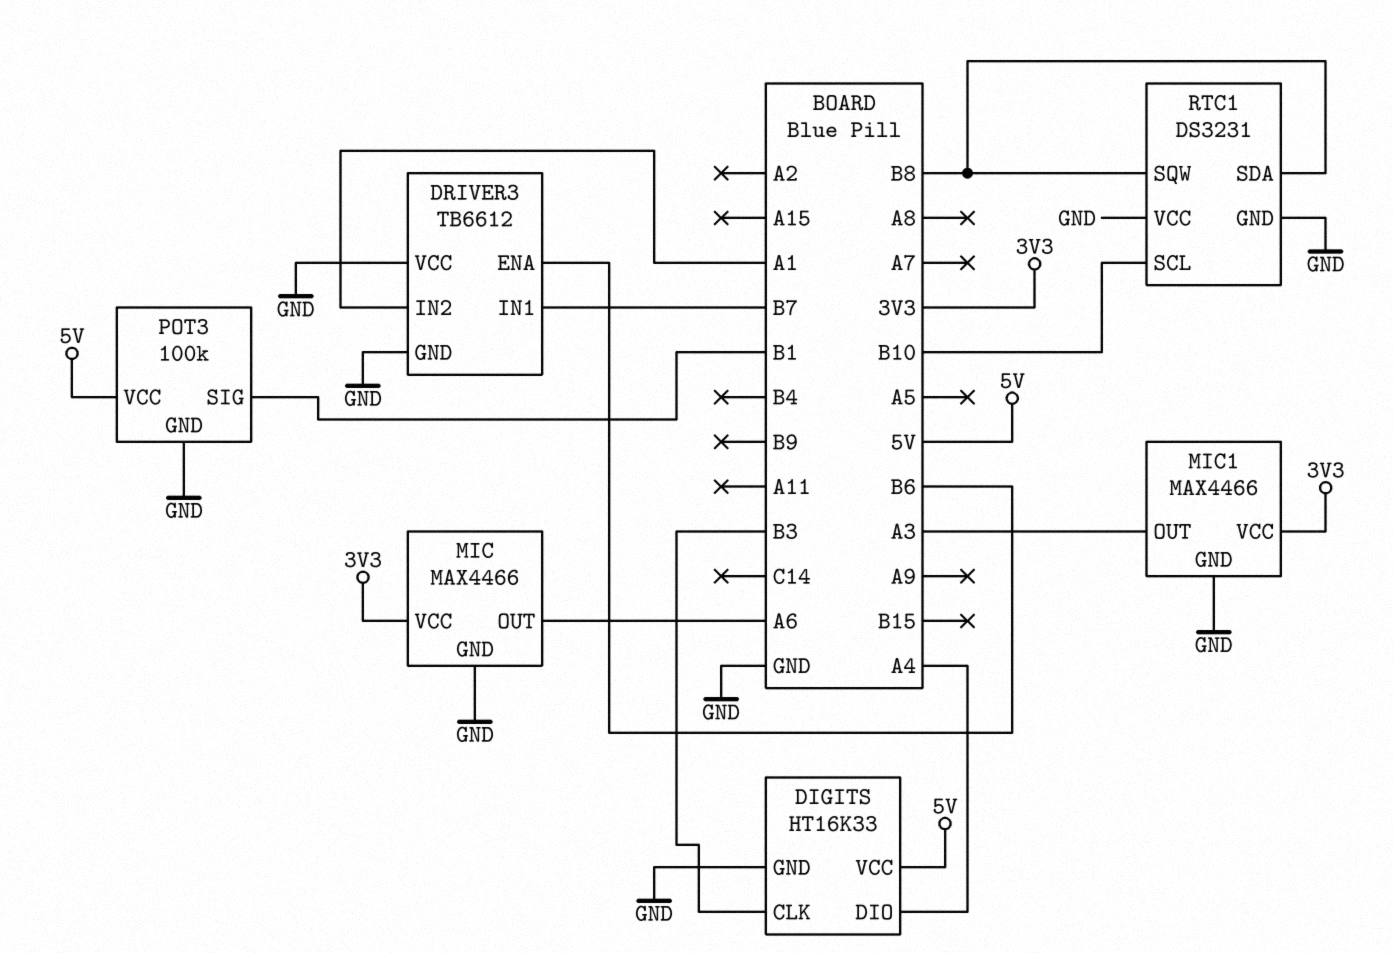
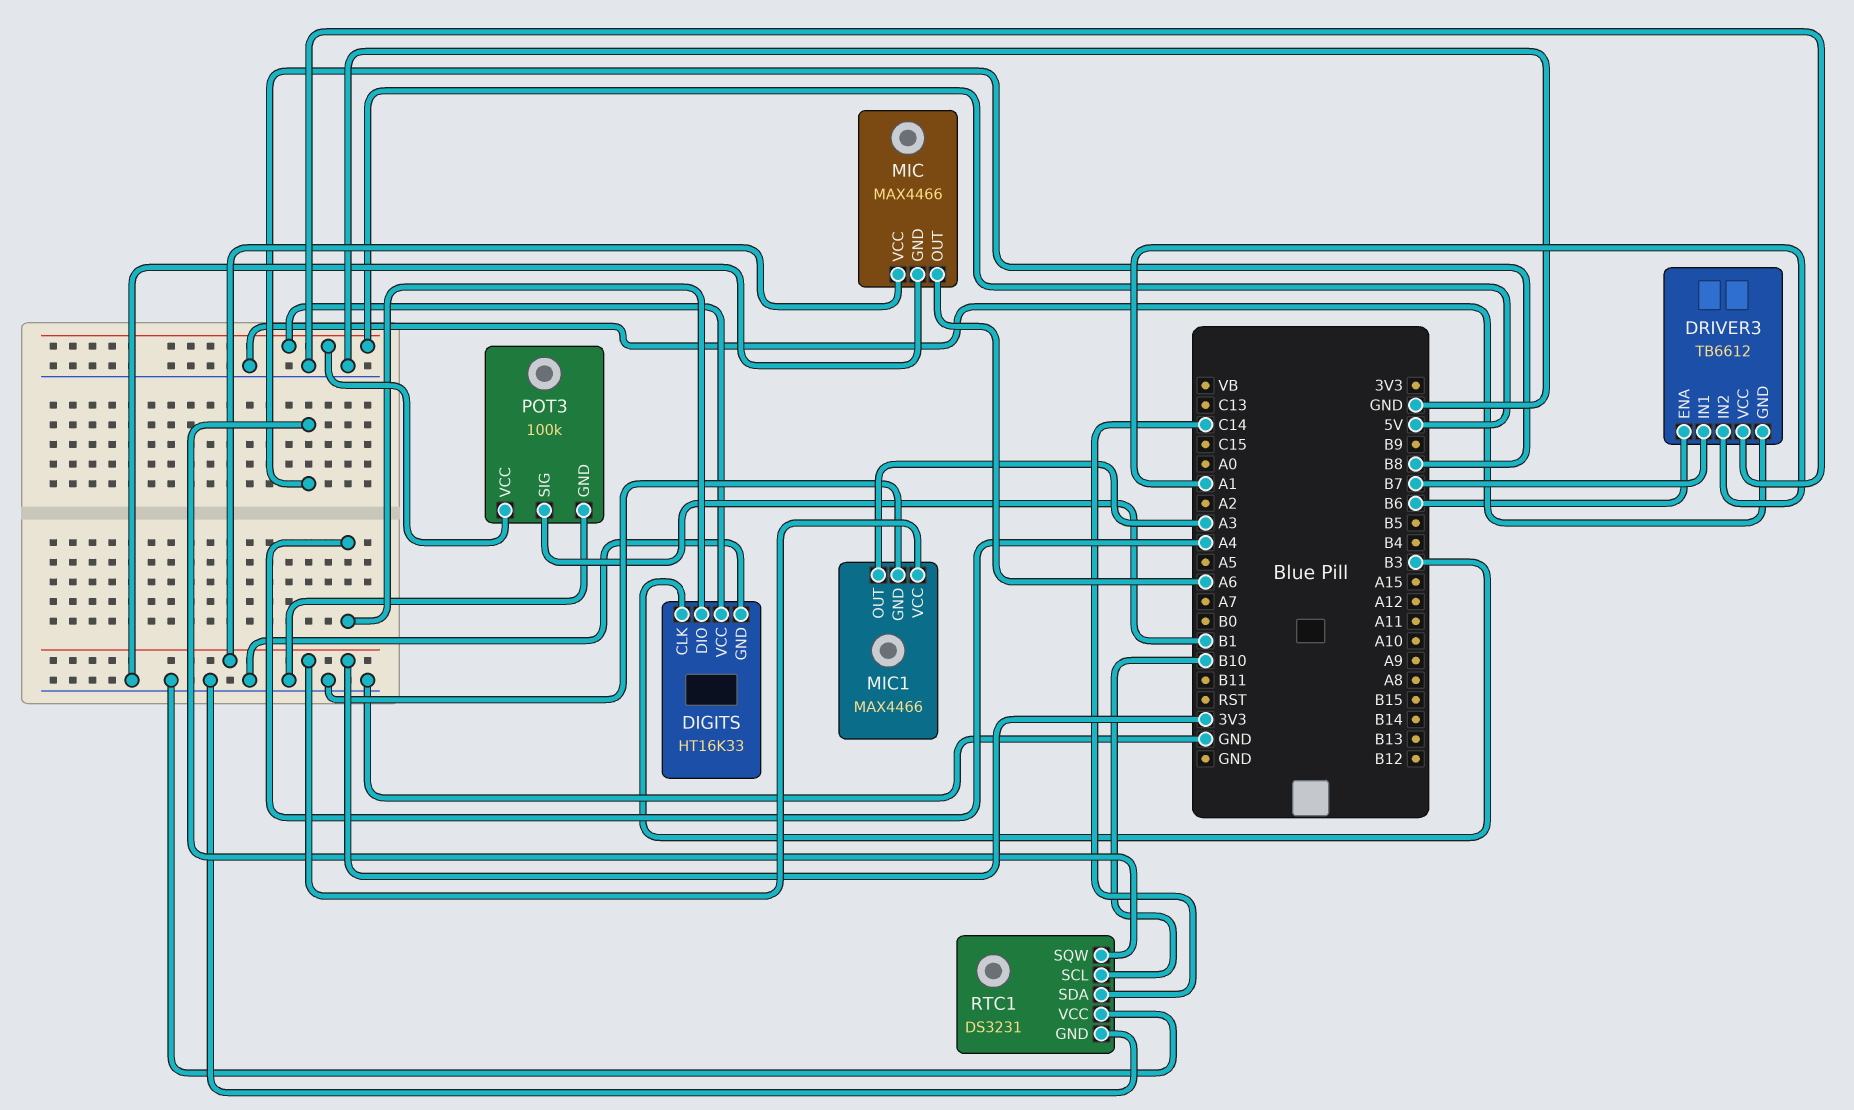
RTC1 pin SDA: B8 -> C14

